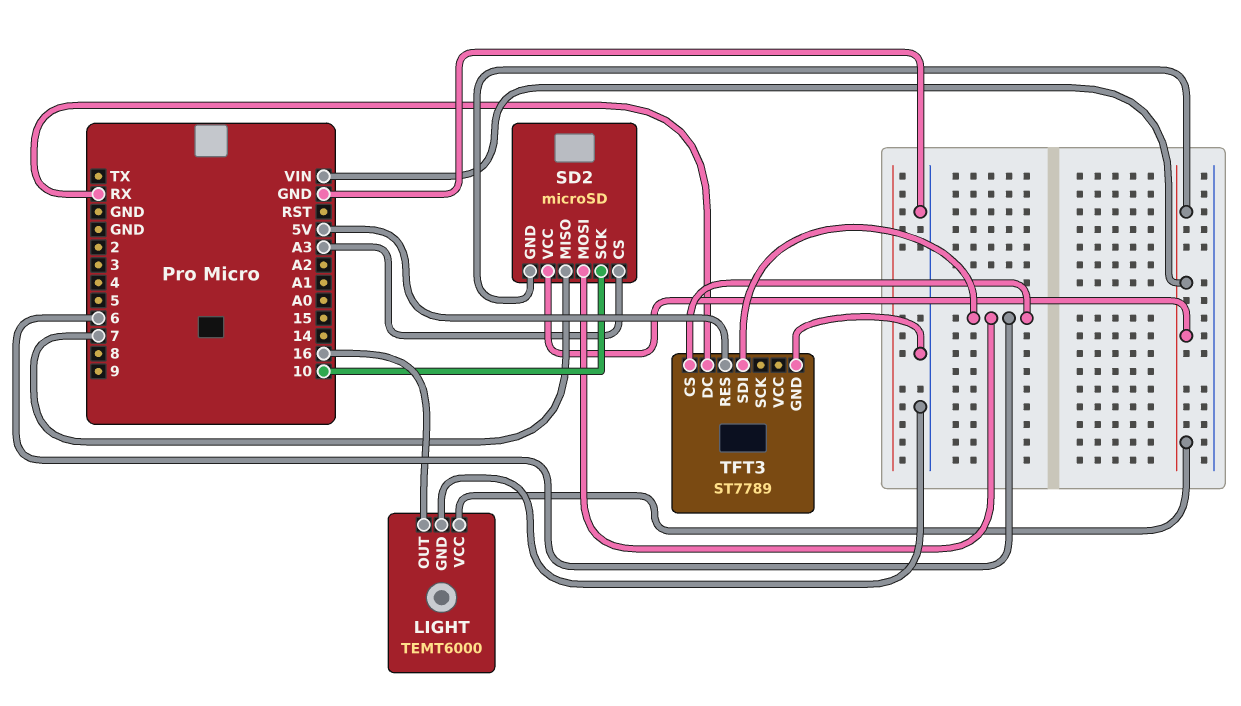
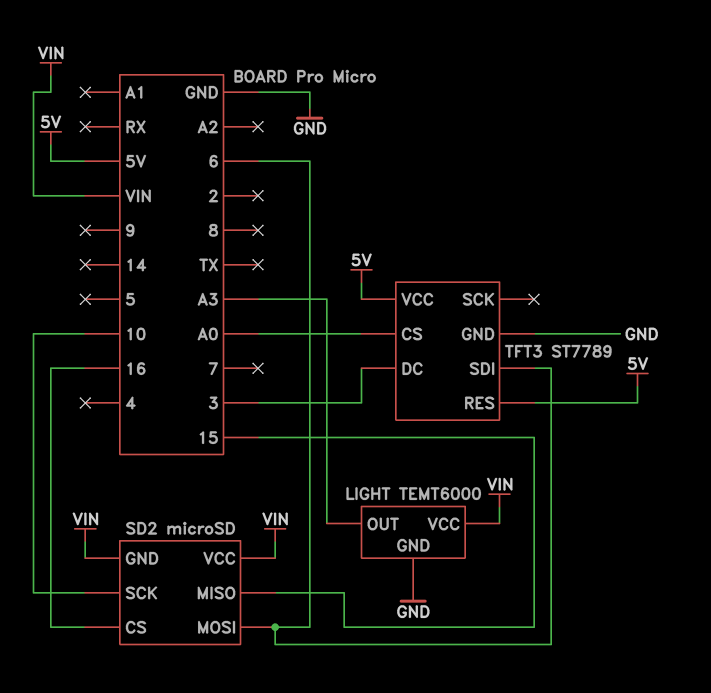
LIGHT pin OUT: 16 -> A3
SD2 pin CS: A3 -> 16
SD2 pin MISO: 7 -> 15
TFT3 pin CS: 6 -> A0
TFT3 pin DC: RX -> 3
TFT3 pin VCC: none -> 5V

